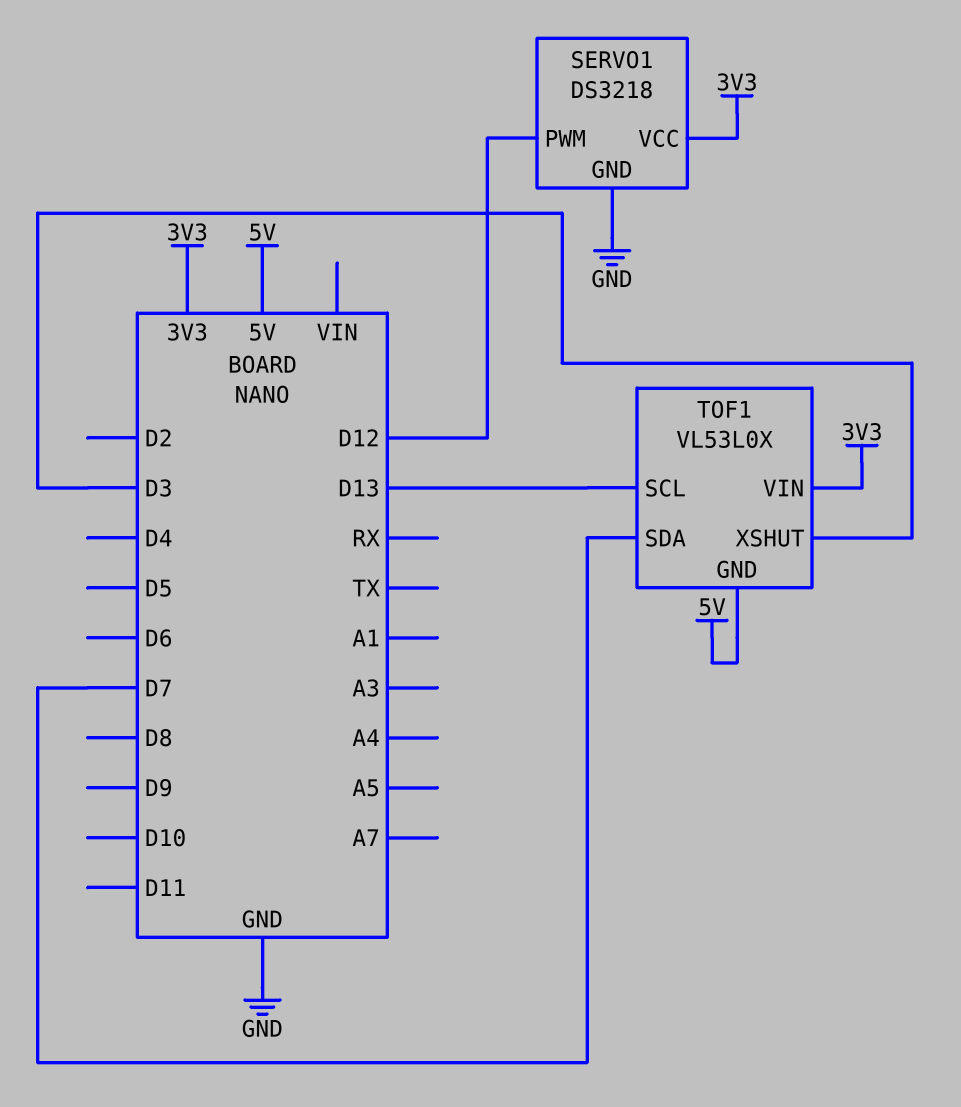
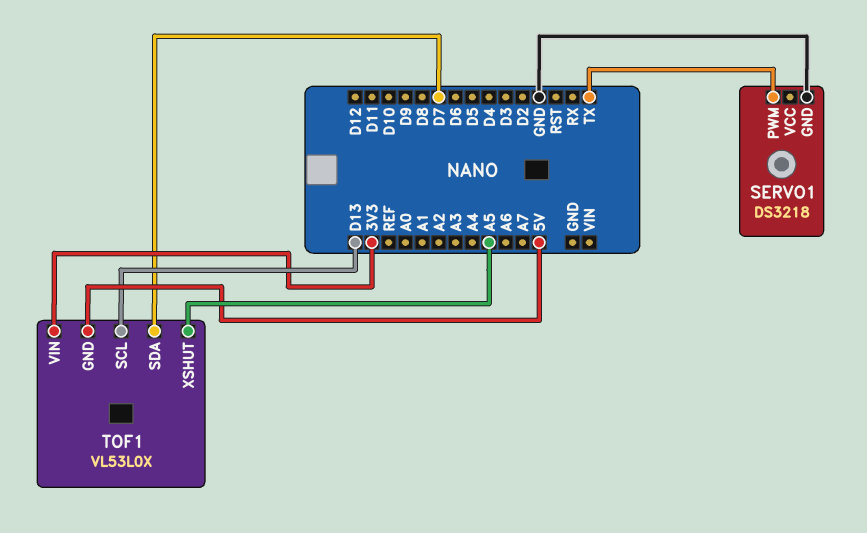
SERVO1 pin PWM: D12 -> TX
SERVO1 pin VCC: 3V3 -> none
TOF1 pin XSHUT: D3 -> A5

